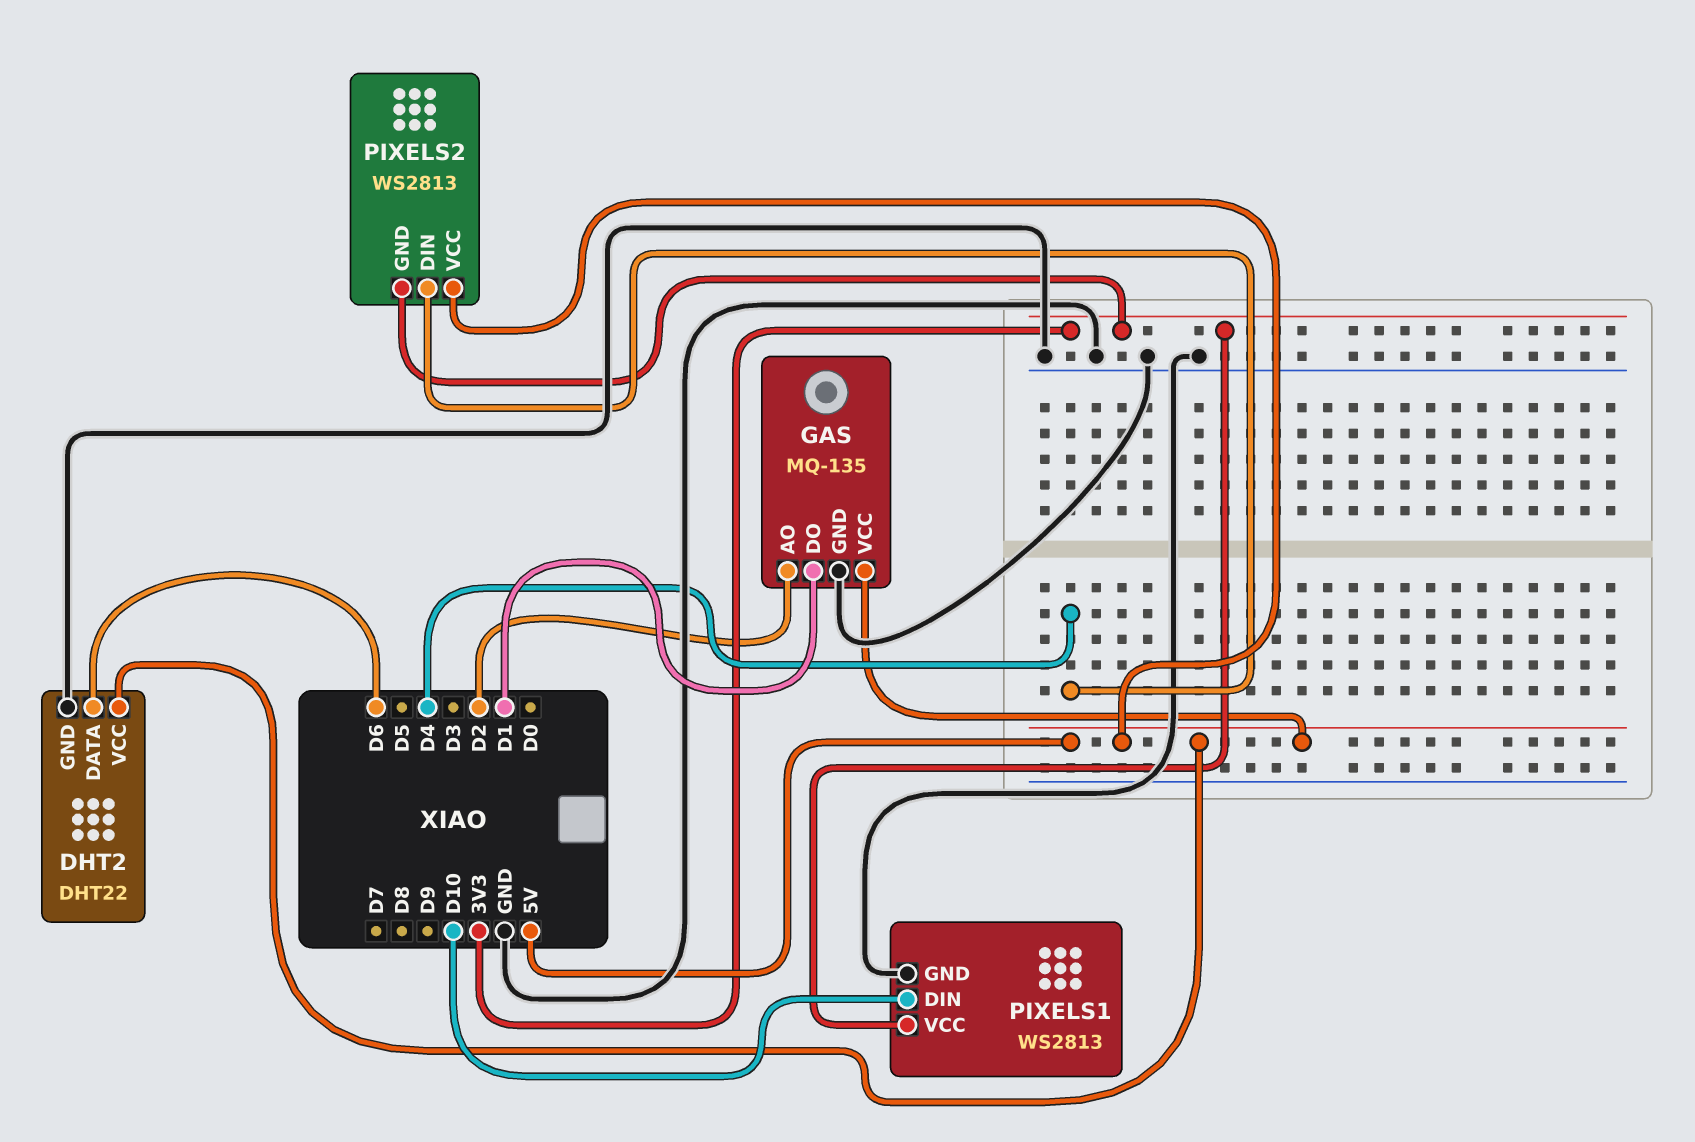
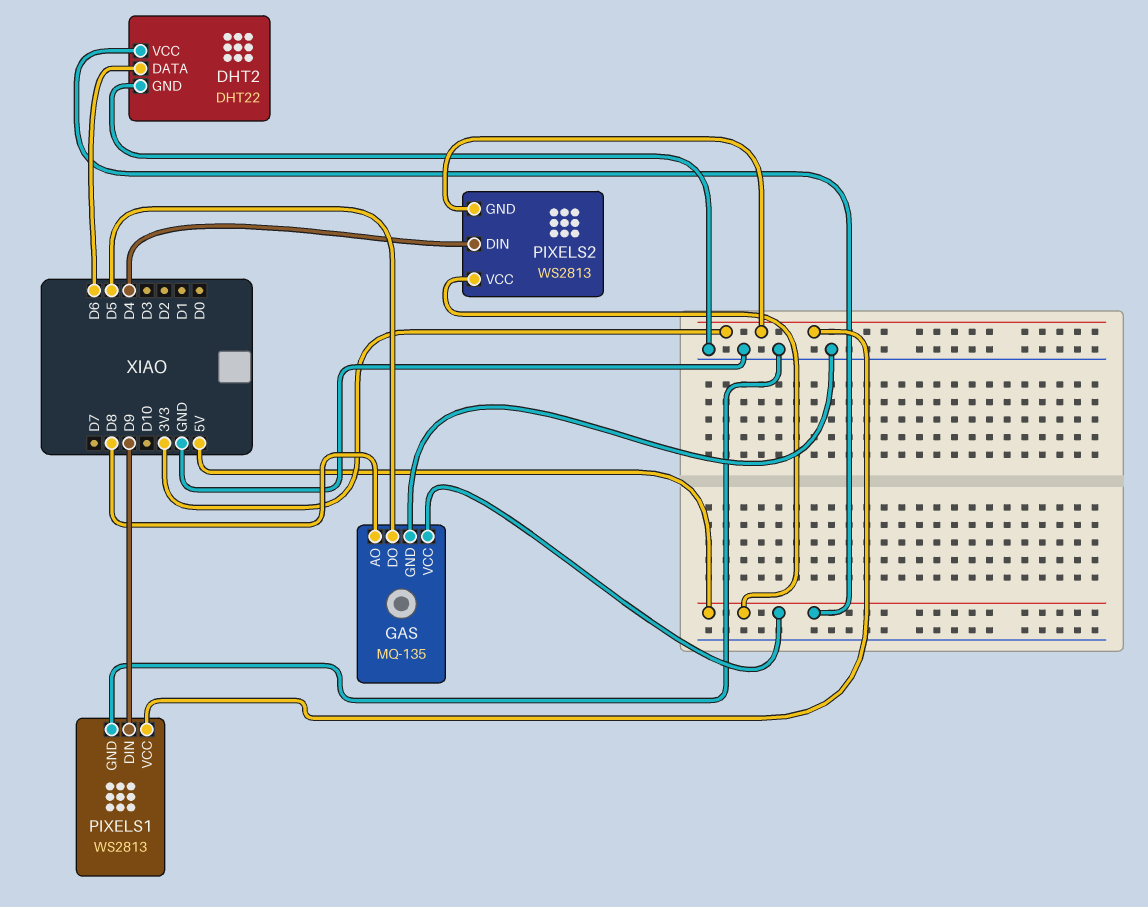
GAS pin AO: D2 -> D8
GAS pin DO: D1 -> D5
PIXELS1 pin DIN: D10 -> D9

